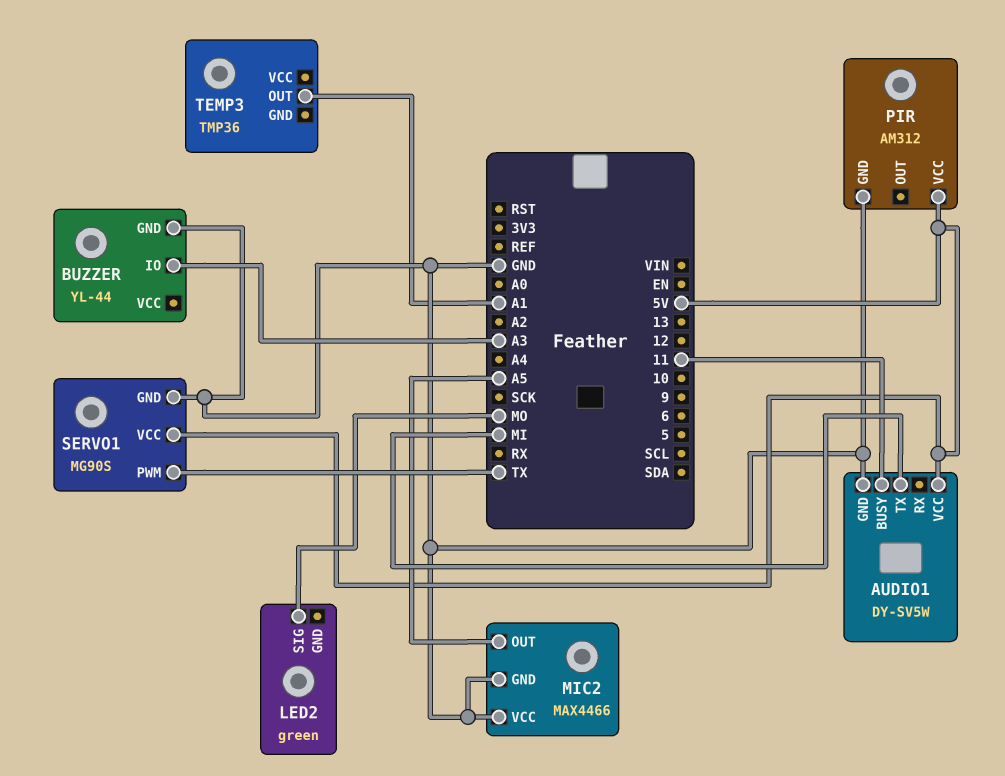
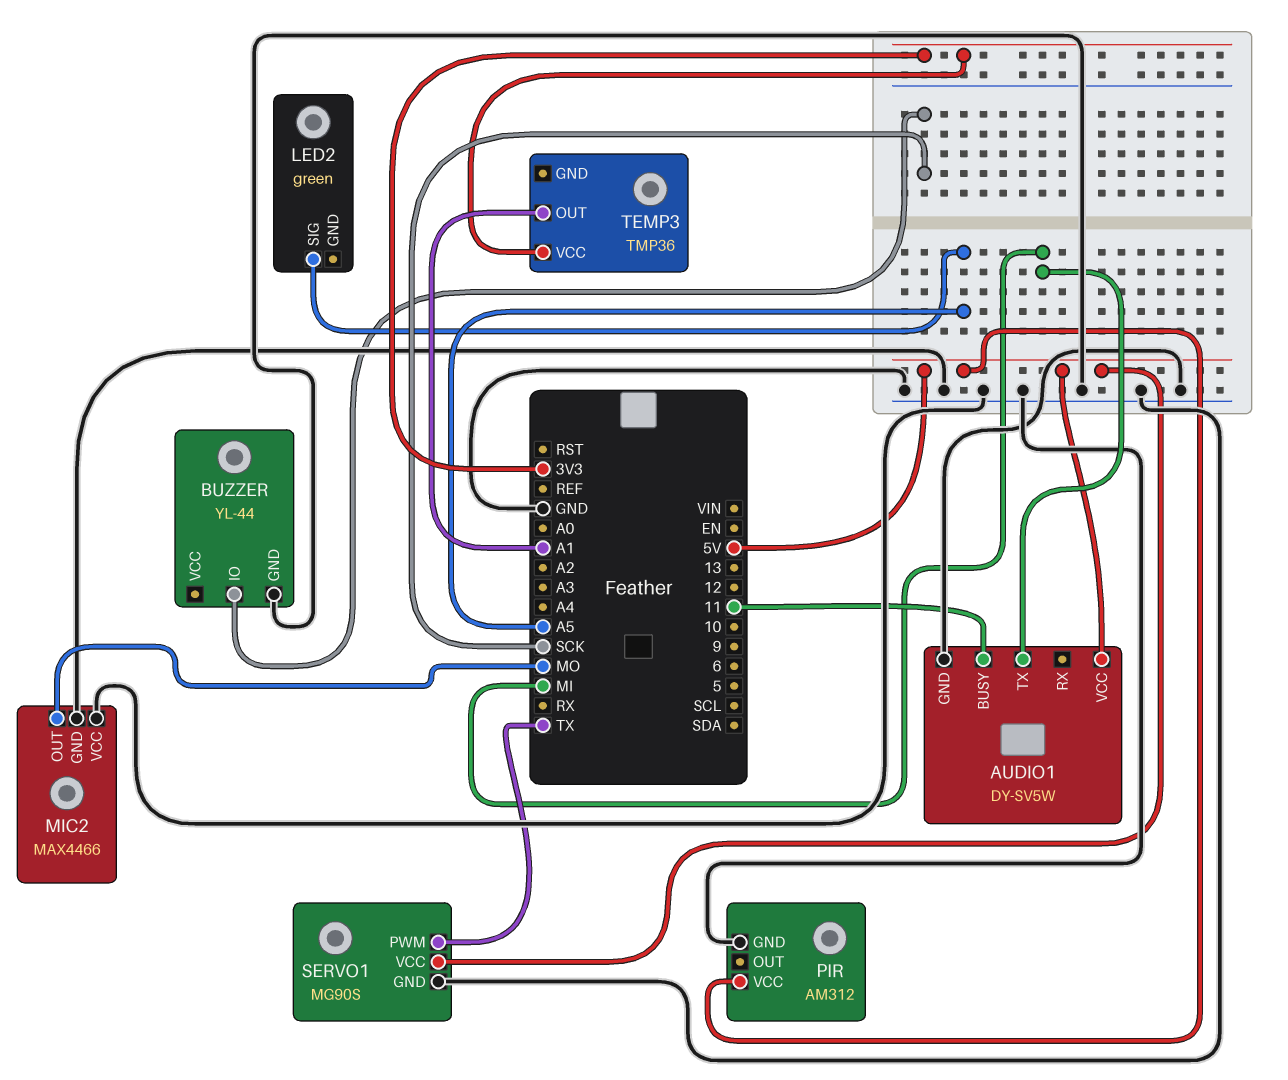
BUZZER pin IO: A3 -> SCK
LED2 pin SIG: MO -> A5
MIC2 pin OUT: A5 -> MO
TEMP3 pin VCC: none -> 3V3

